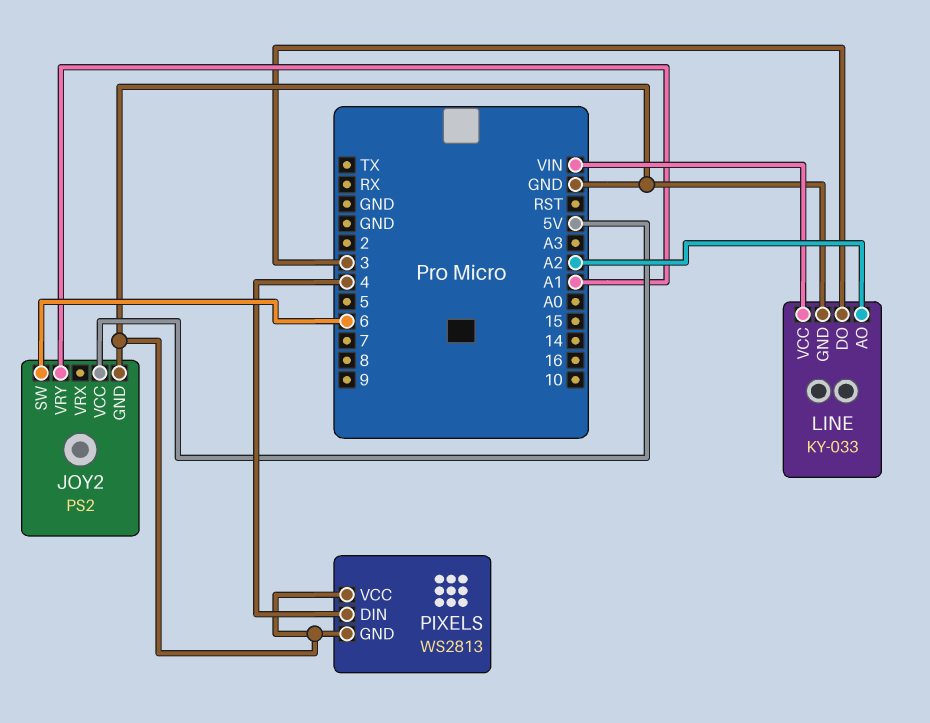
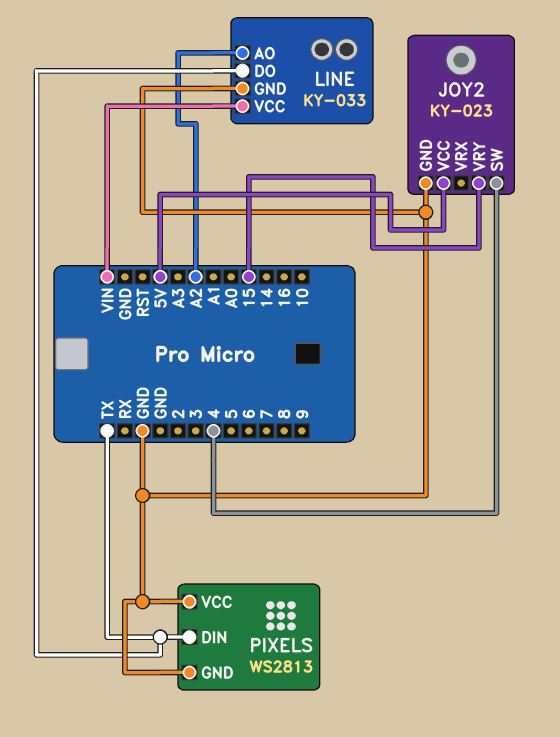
JOY2: PS2 -> KY-023
JOY2 pin SW: 6 -> 4
JOY2 pin VRY: A1 -> 15
LINE pin DO: 3 -> TX
PIXELS pin DIN: 4 -> TX

